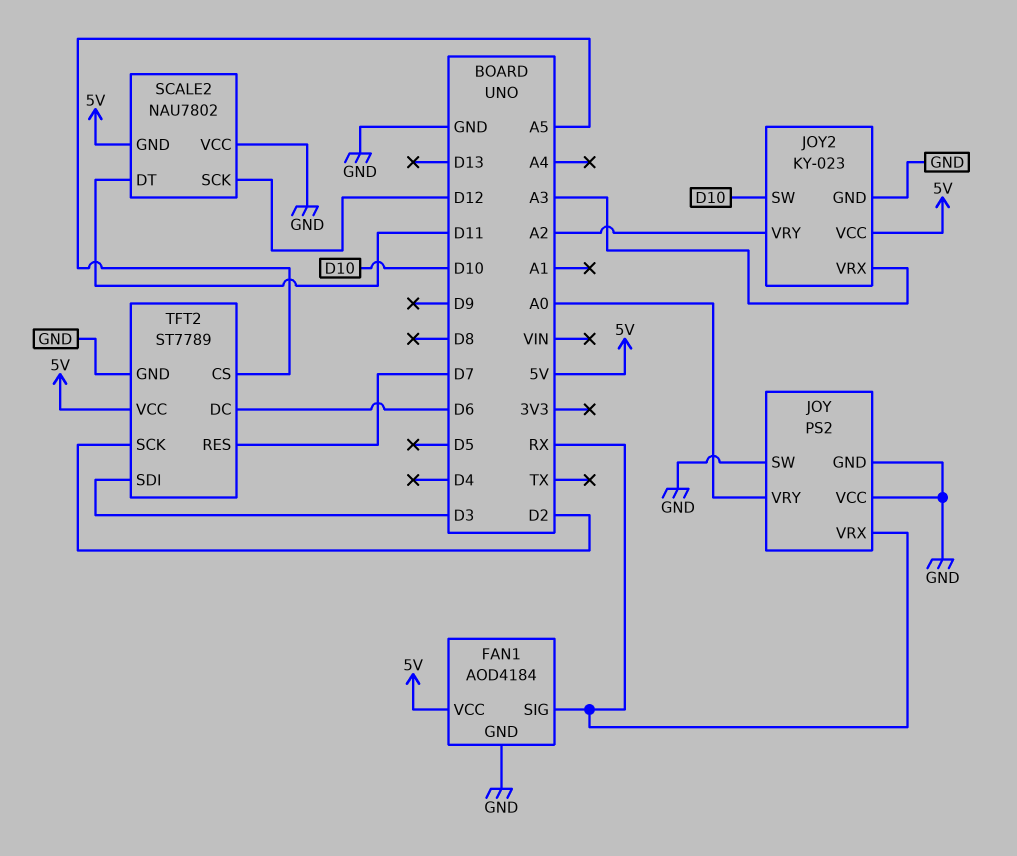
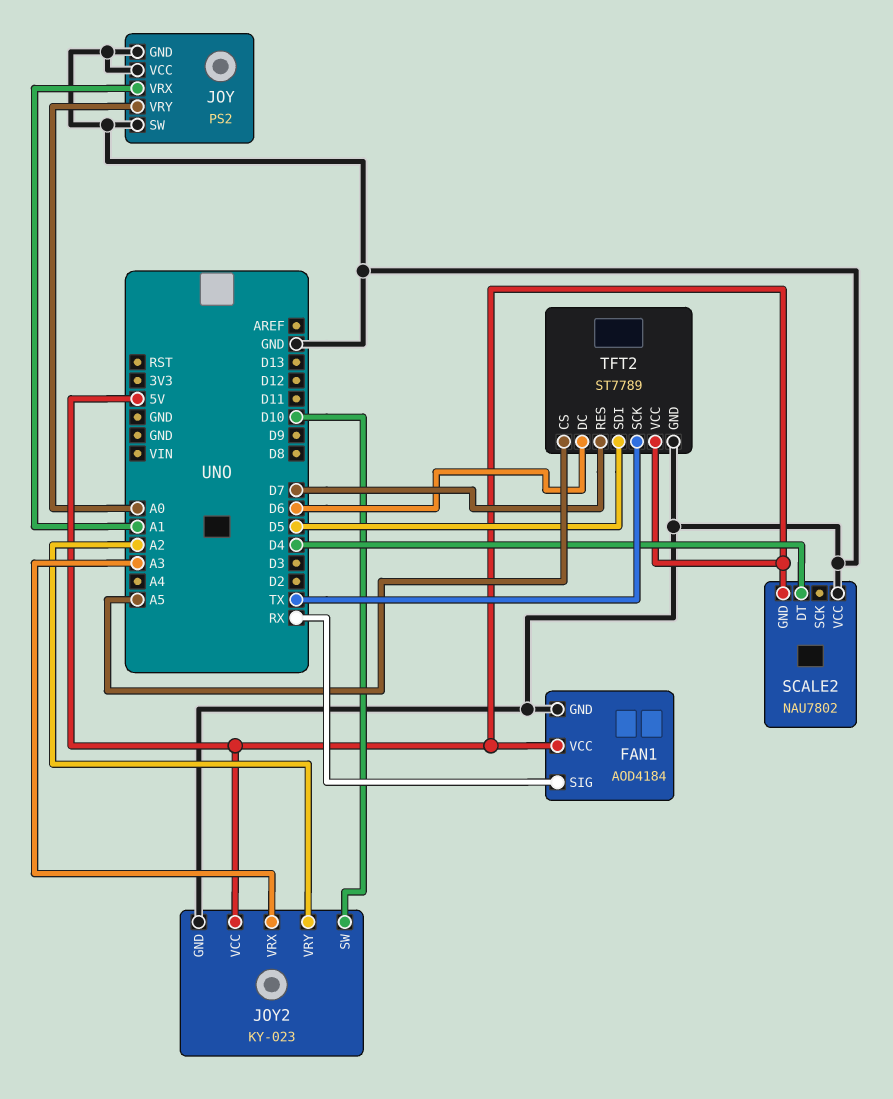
JOY pin VRX: RX -> A1
SCALE2 pin DT: D11 -> D4
SCALE2 pin SCK: D12 -> none
TFT2 pin SCK: D2 -> TX
TFT2 pin SDI: D3 -> D5

